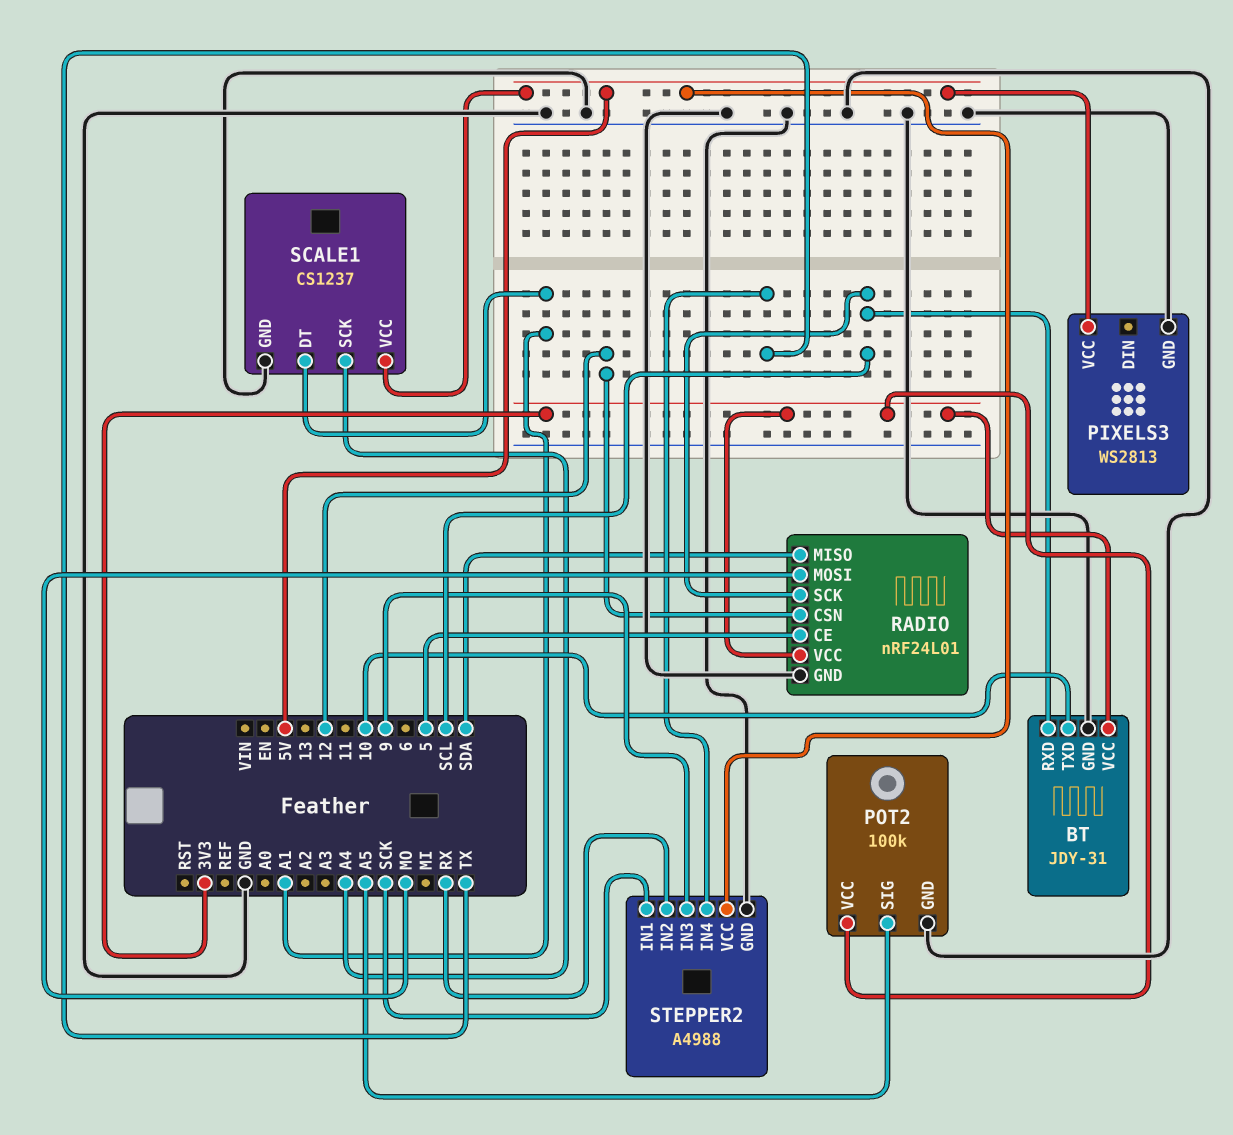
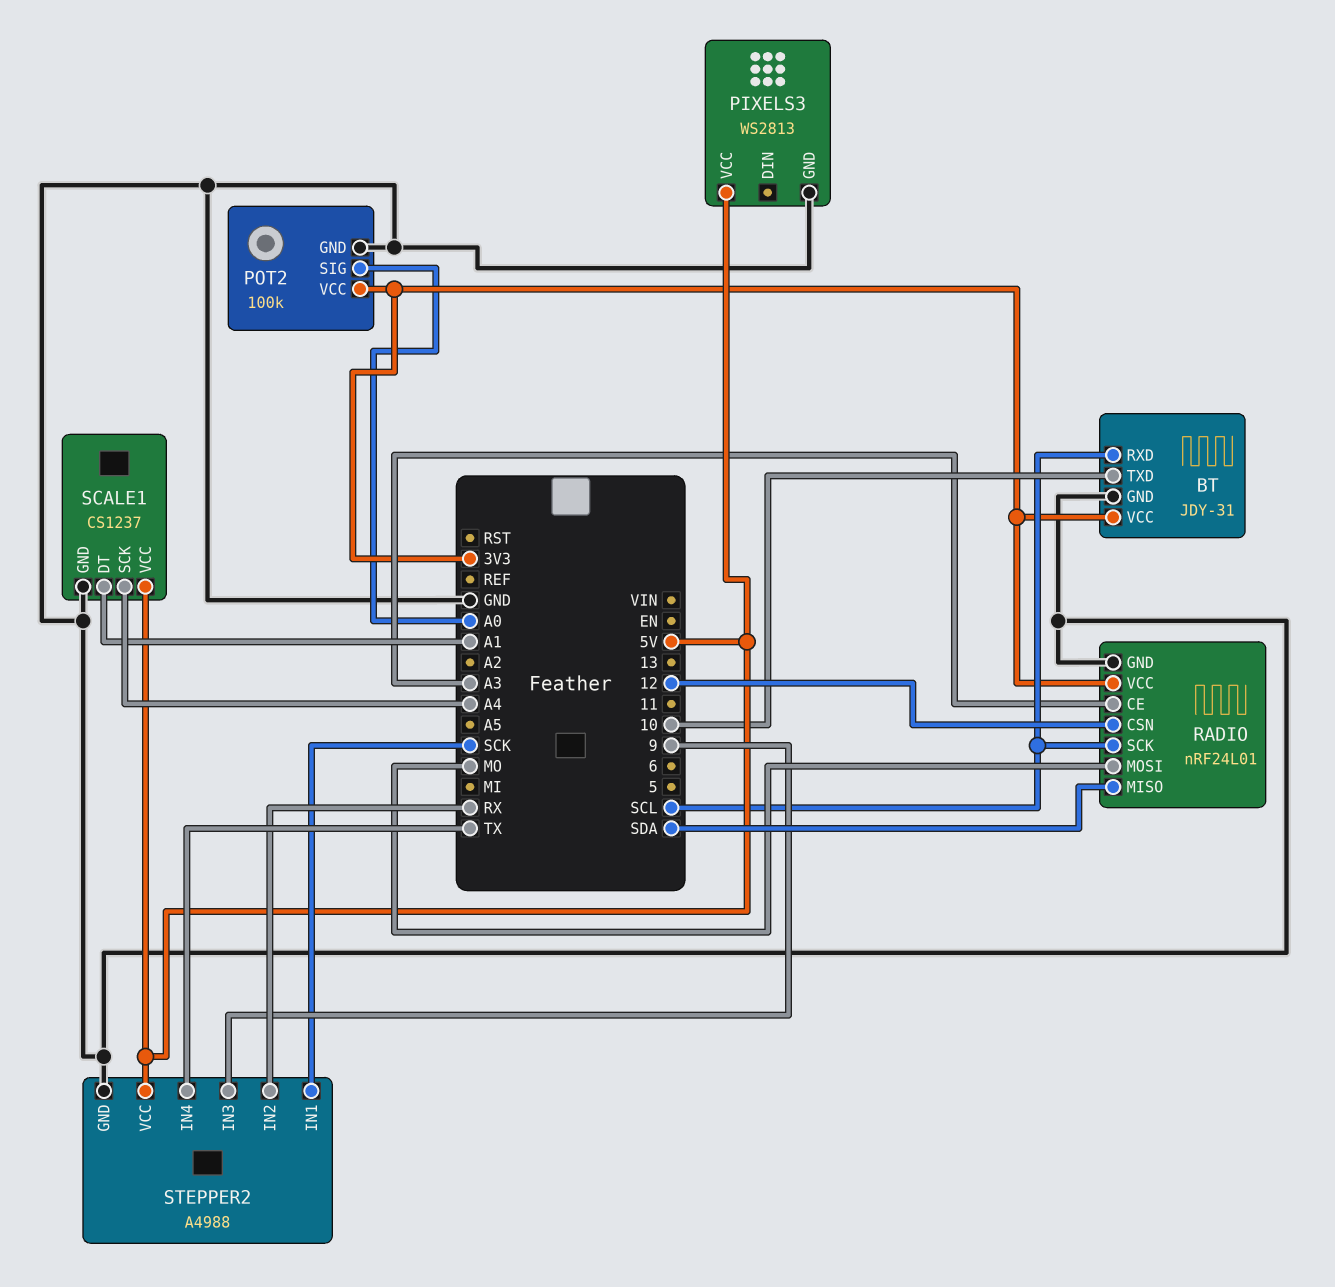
POT2 pin SIG: A5 -> A0
RADIO pin CE: 5 -> A3

